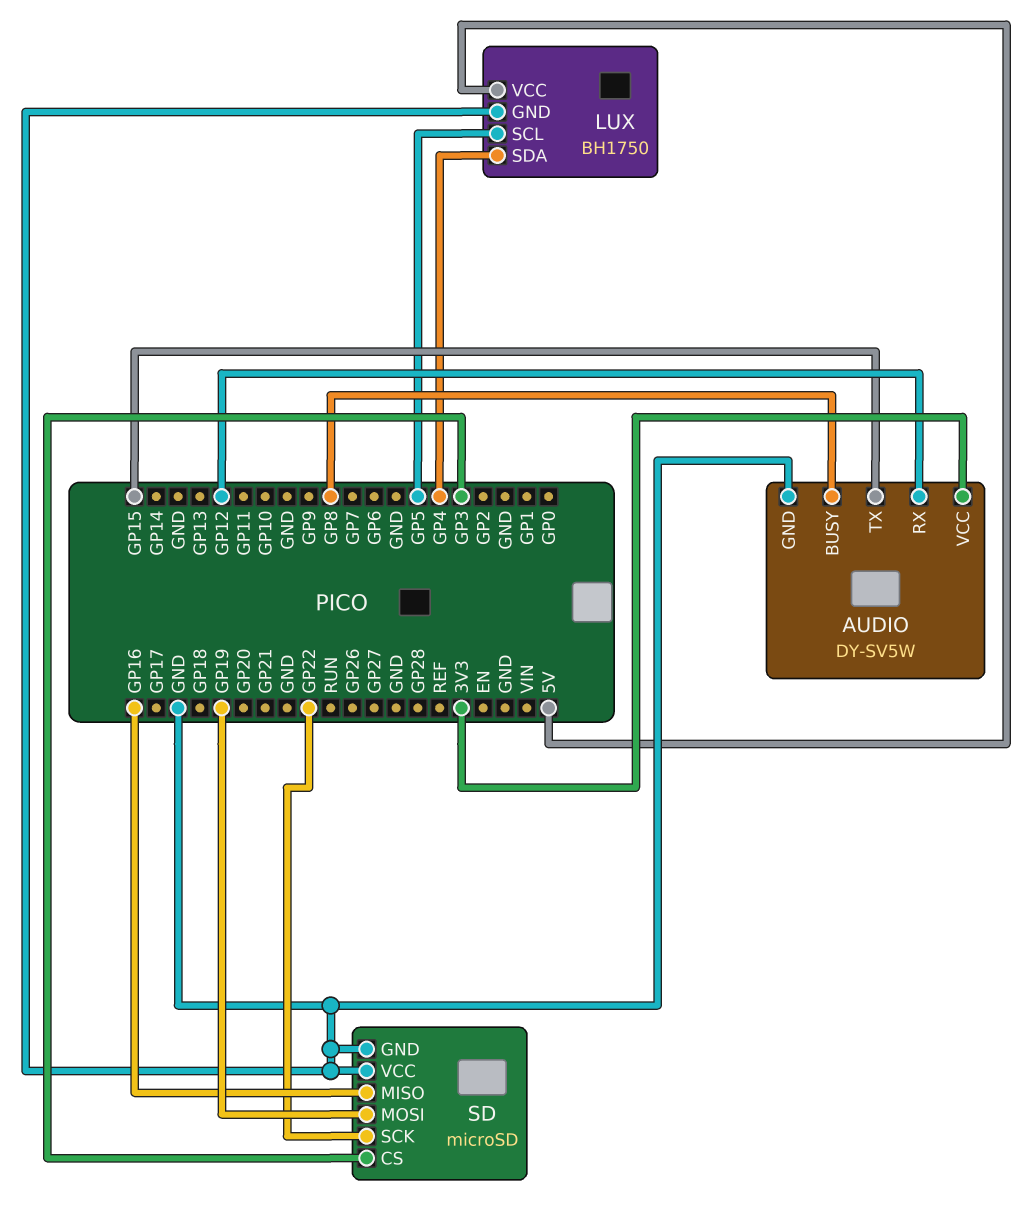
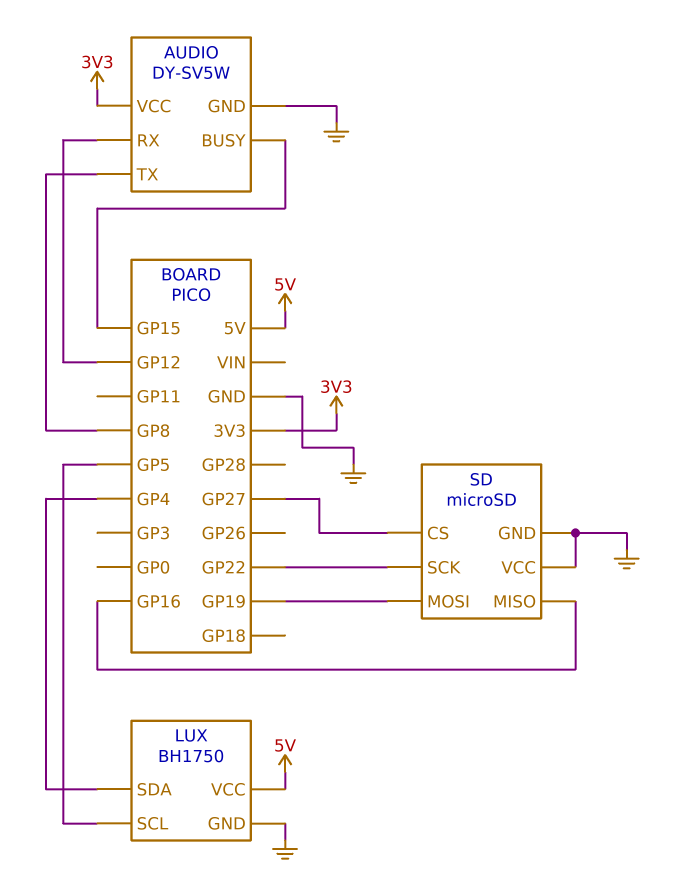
AUDIO pin BUSY: GP8 -> GP15
AUDIO pin TX: GP15 -> GP8
SD pin CS: GP3 -> GP27

